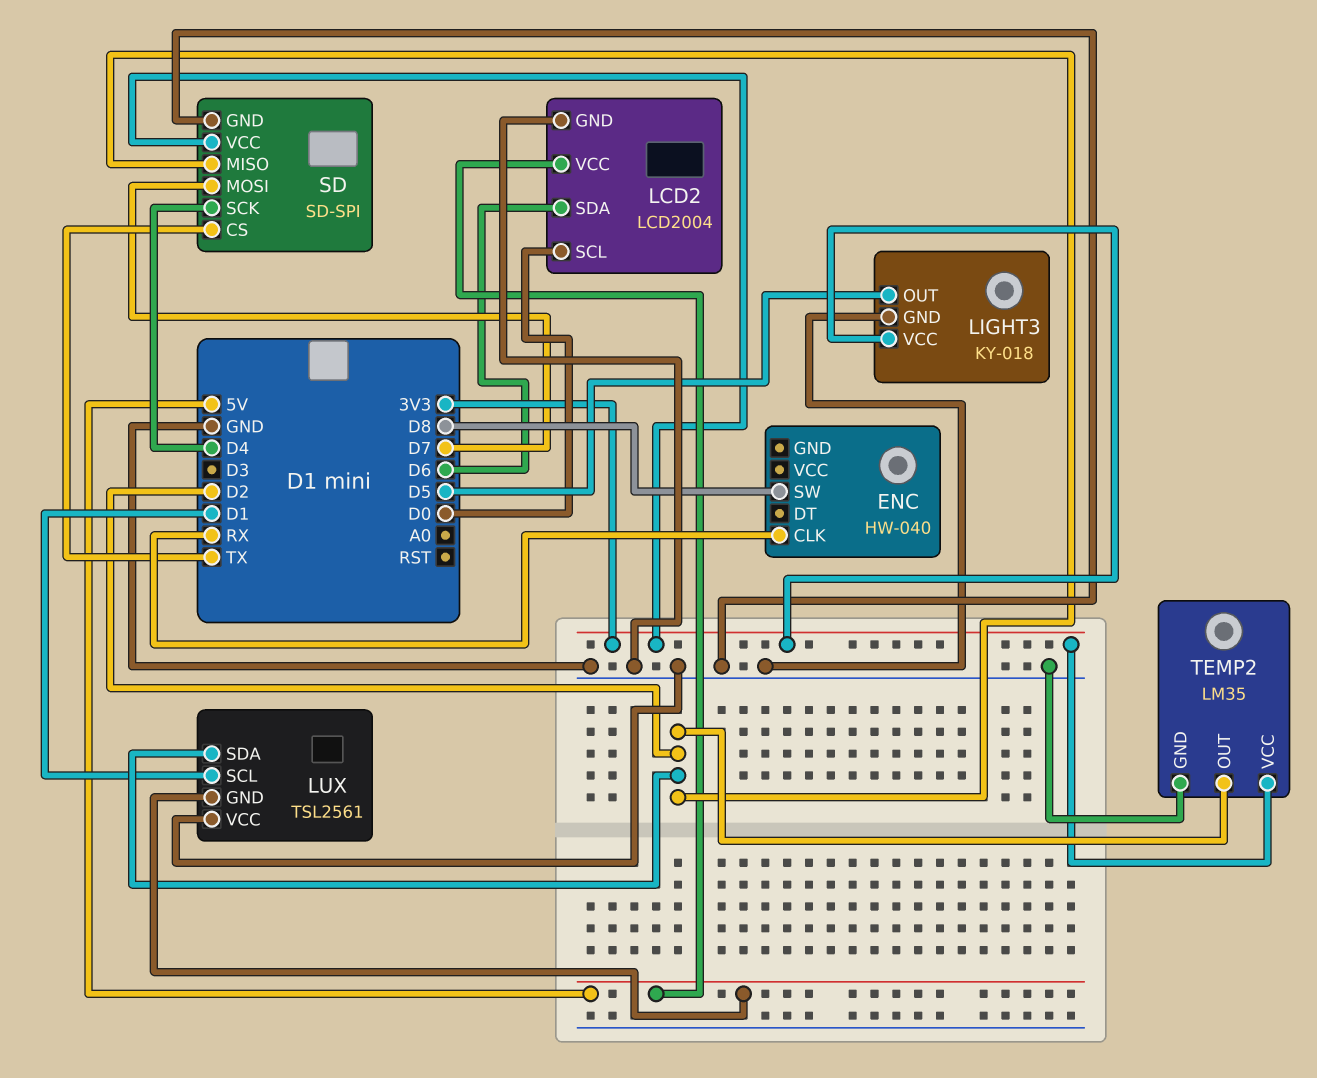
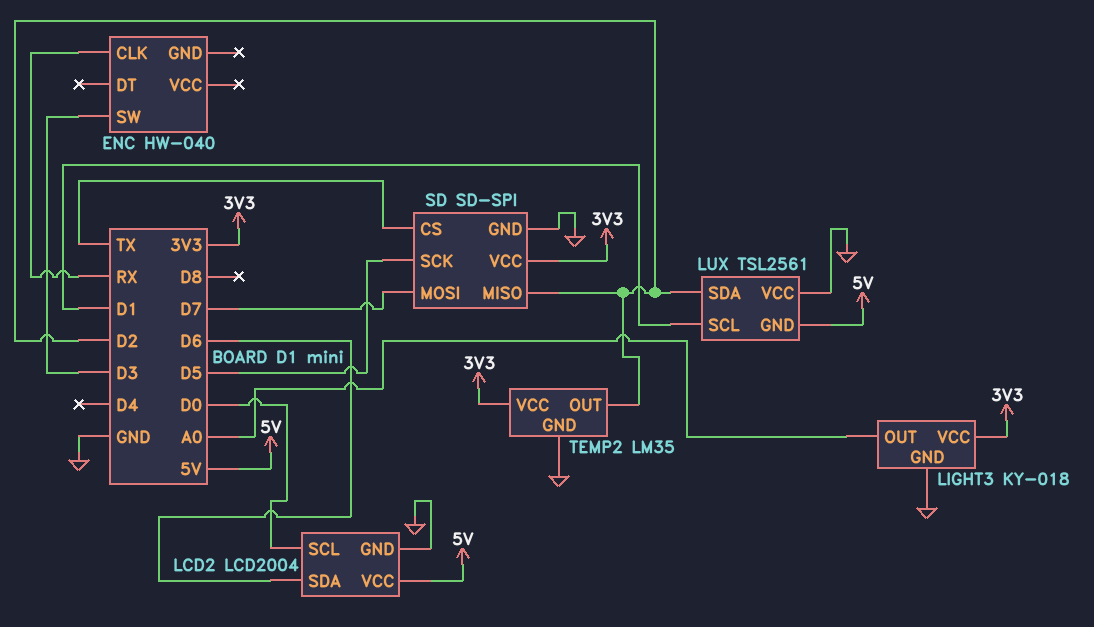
ENC pin SW: D8 -> D3
LIGHT3 pin OUT: D5 -> A0
SD pin SCK: D4 -> D5

